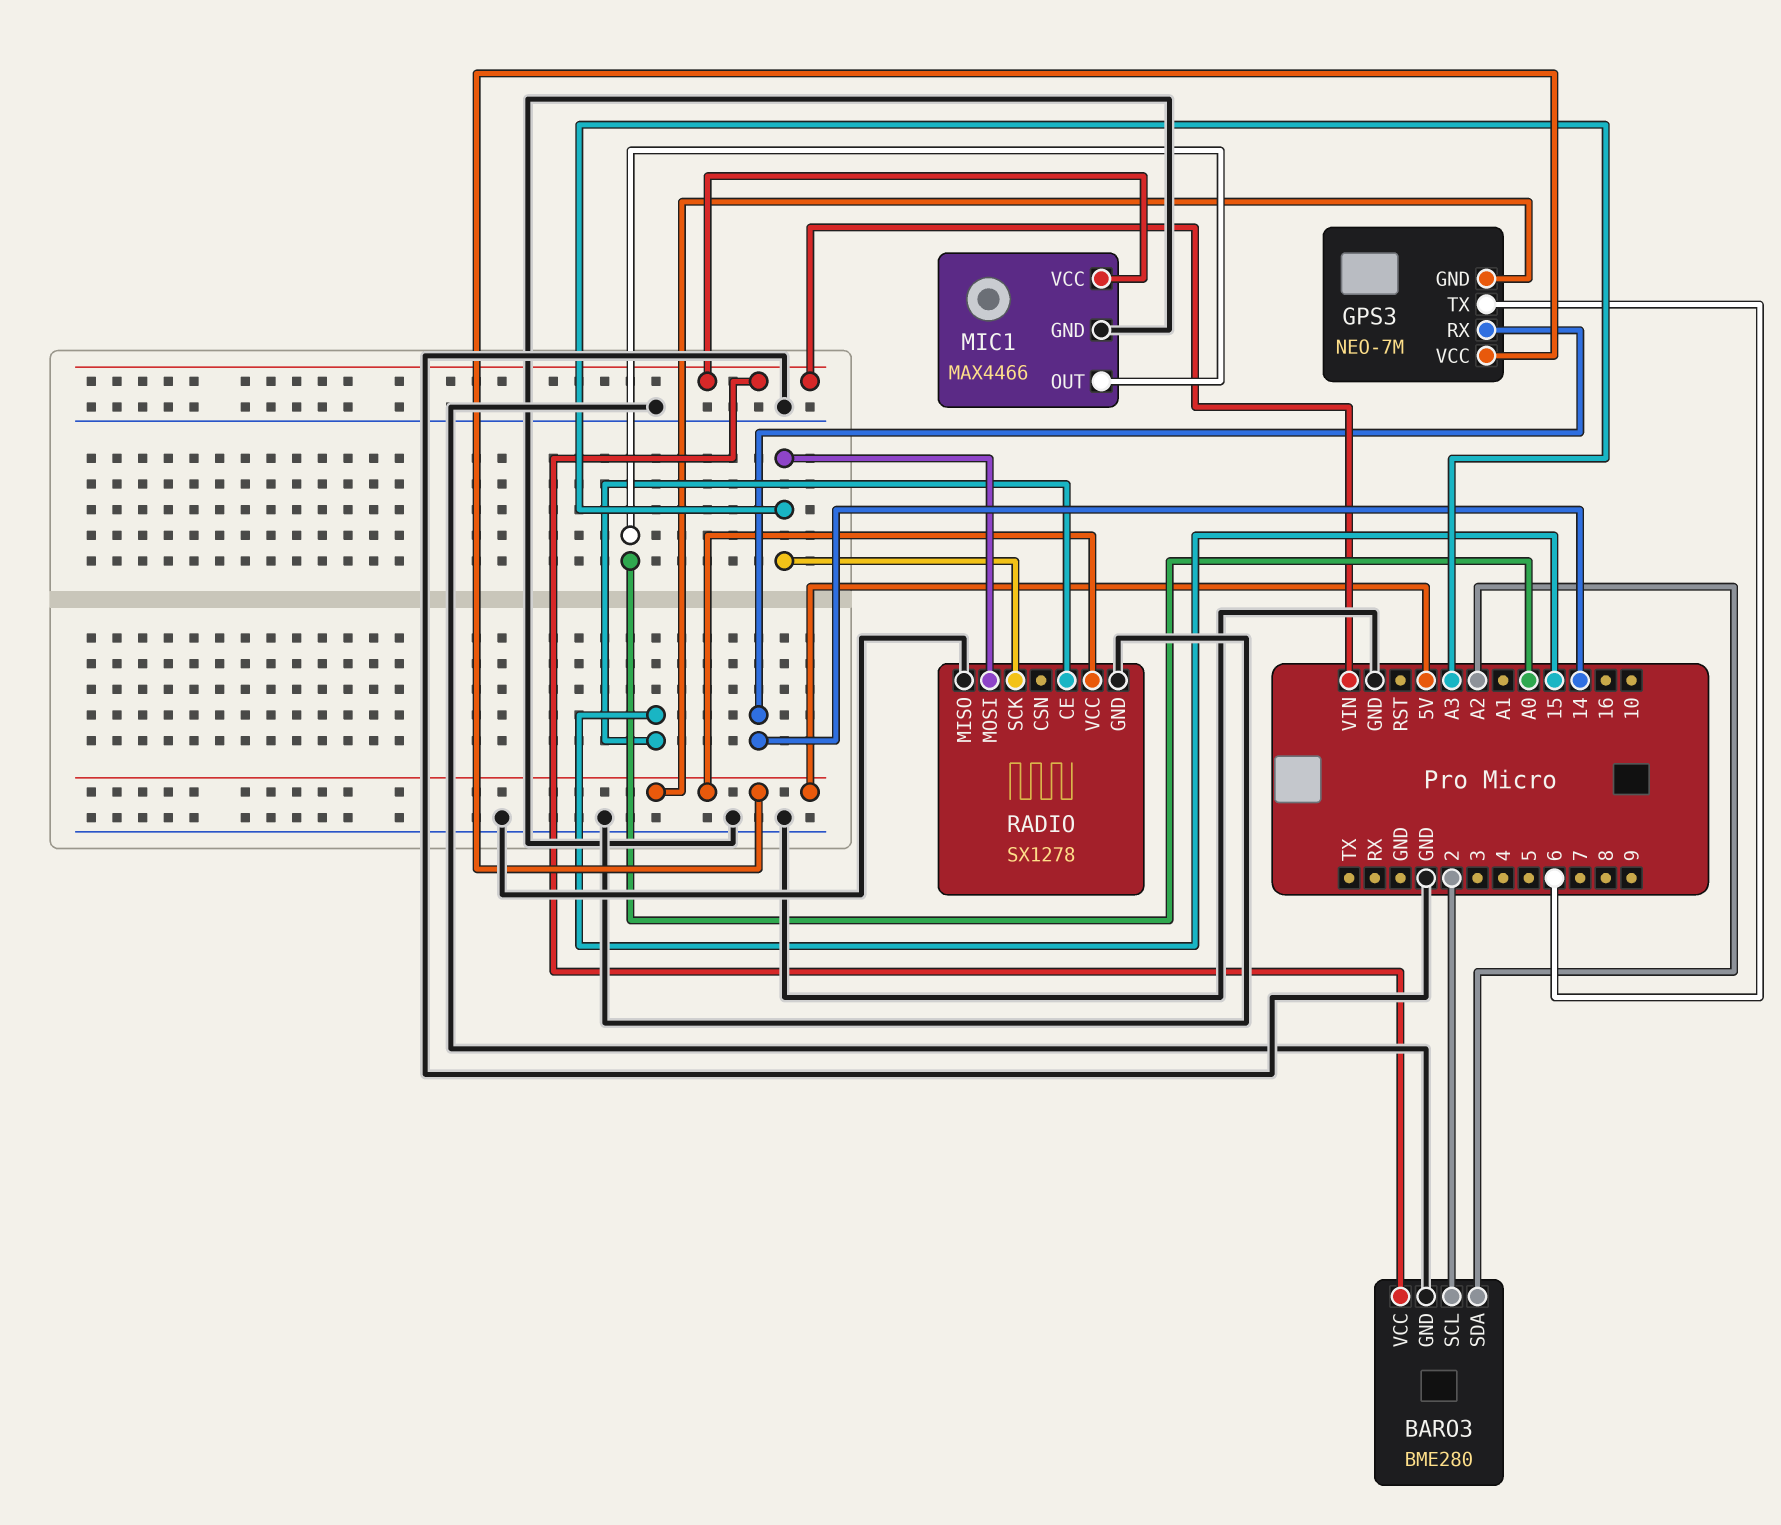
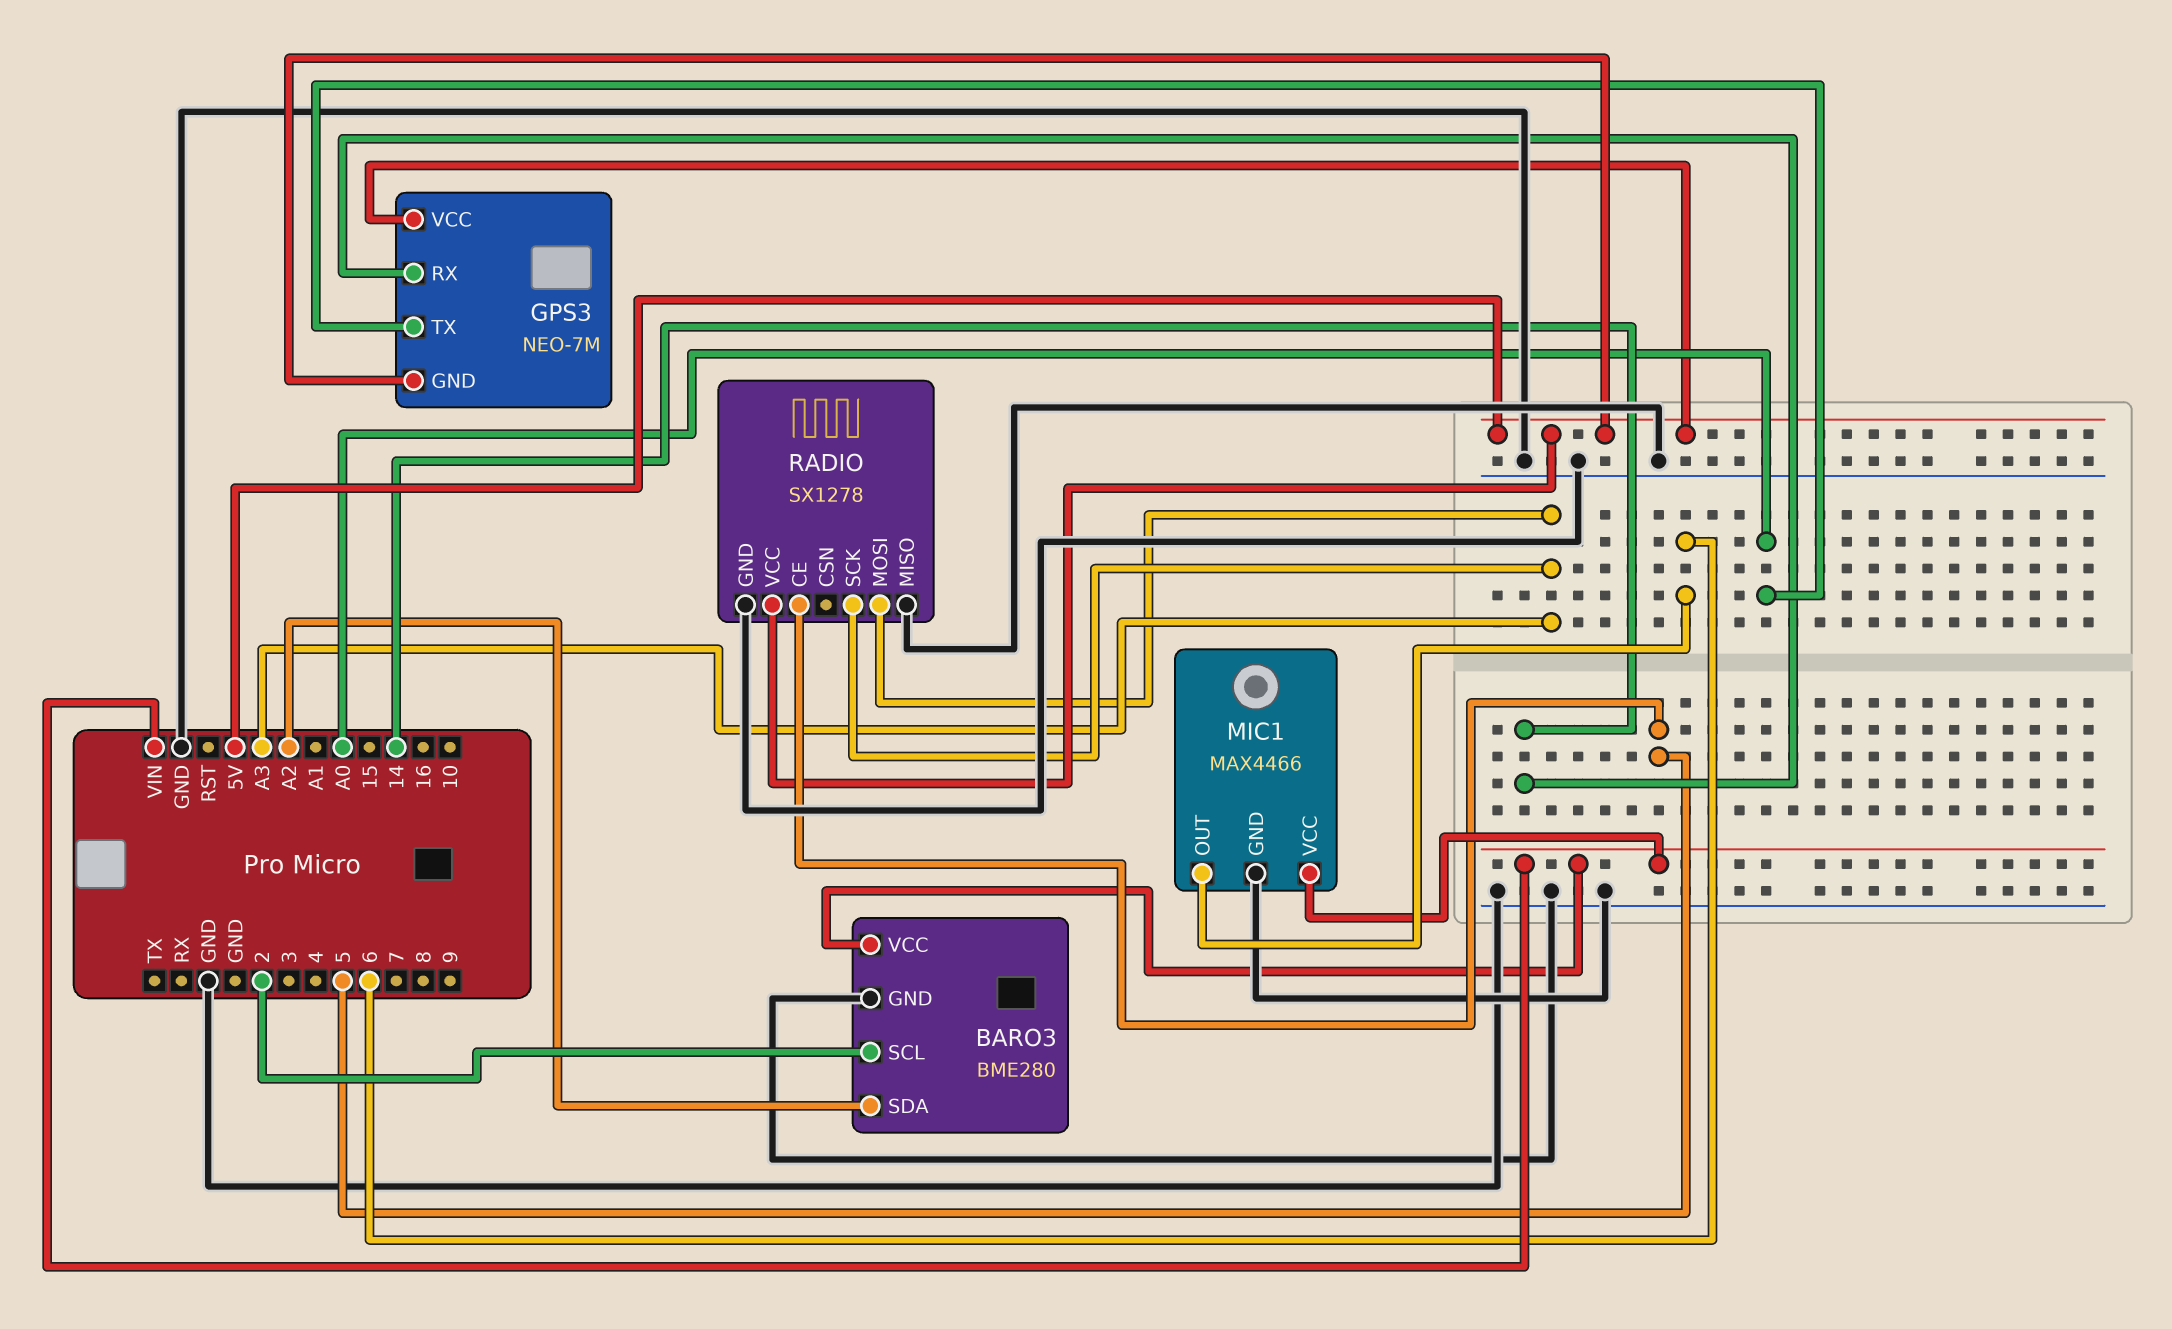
GPS3 pin TX: 6 -> A0
MIC1 pin OUT: A0 -> 6
RADIO pin CE: 15 -> 5

